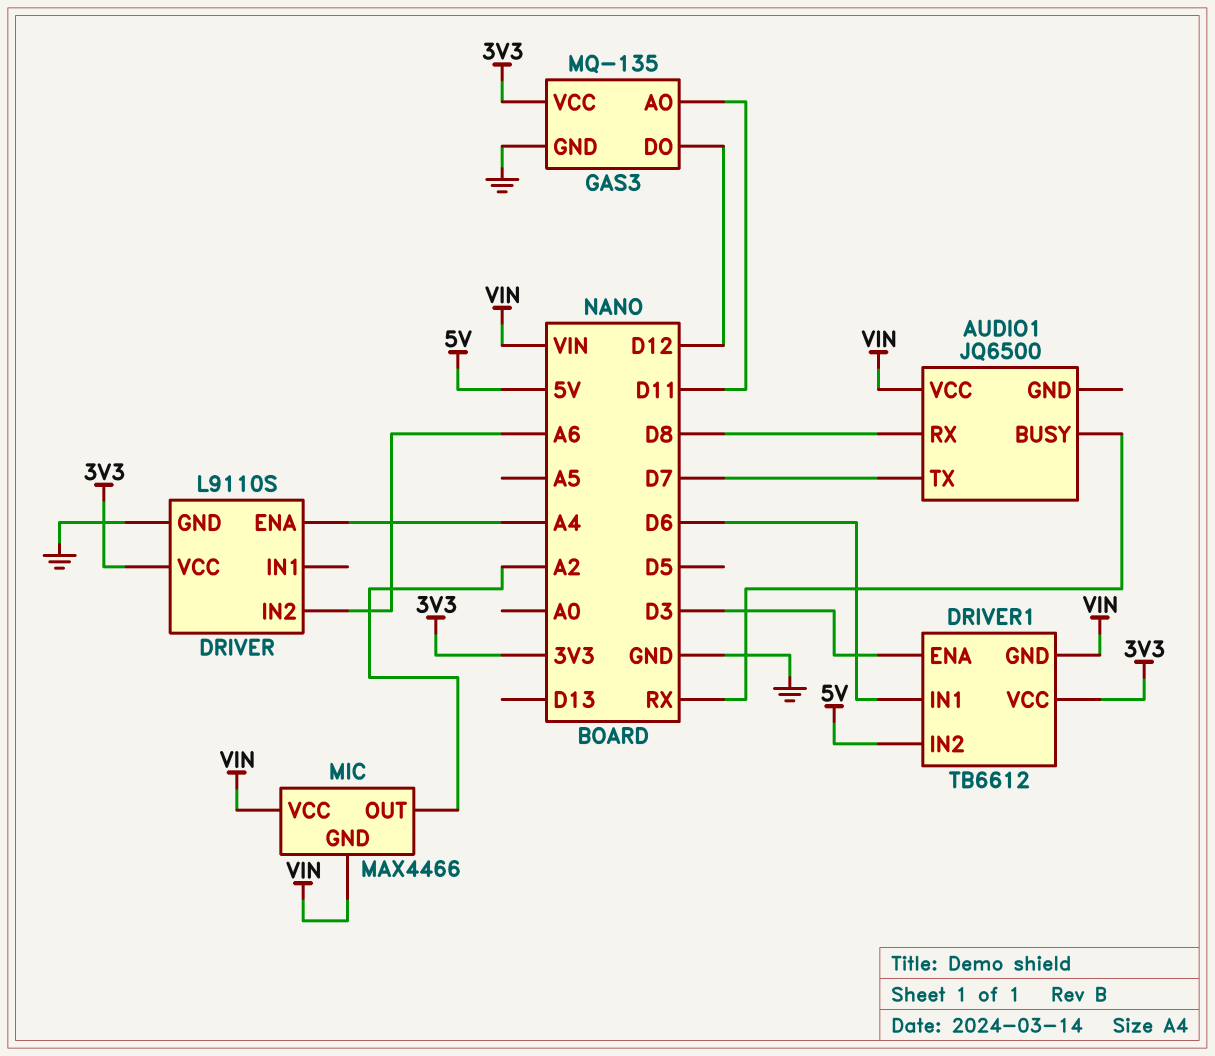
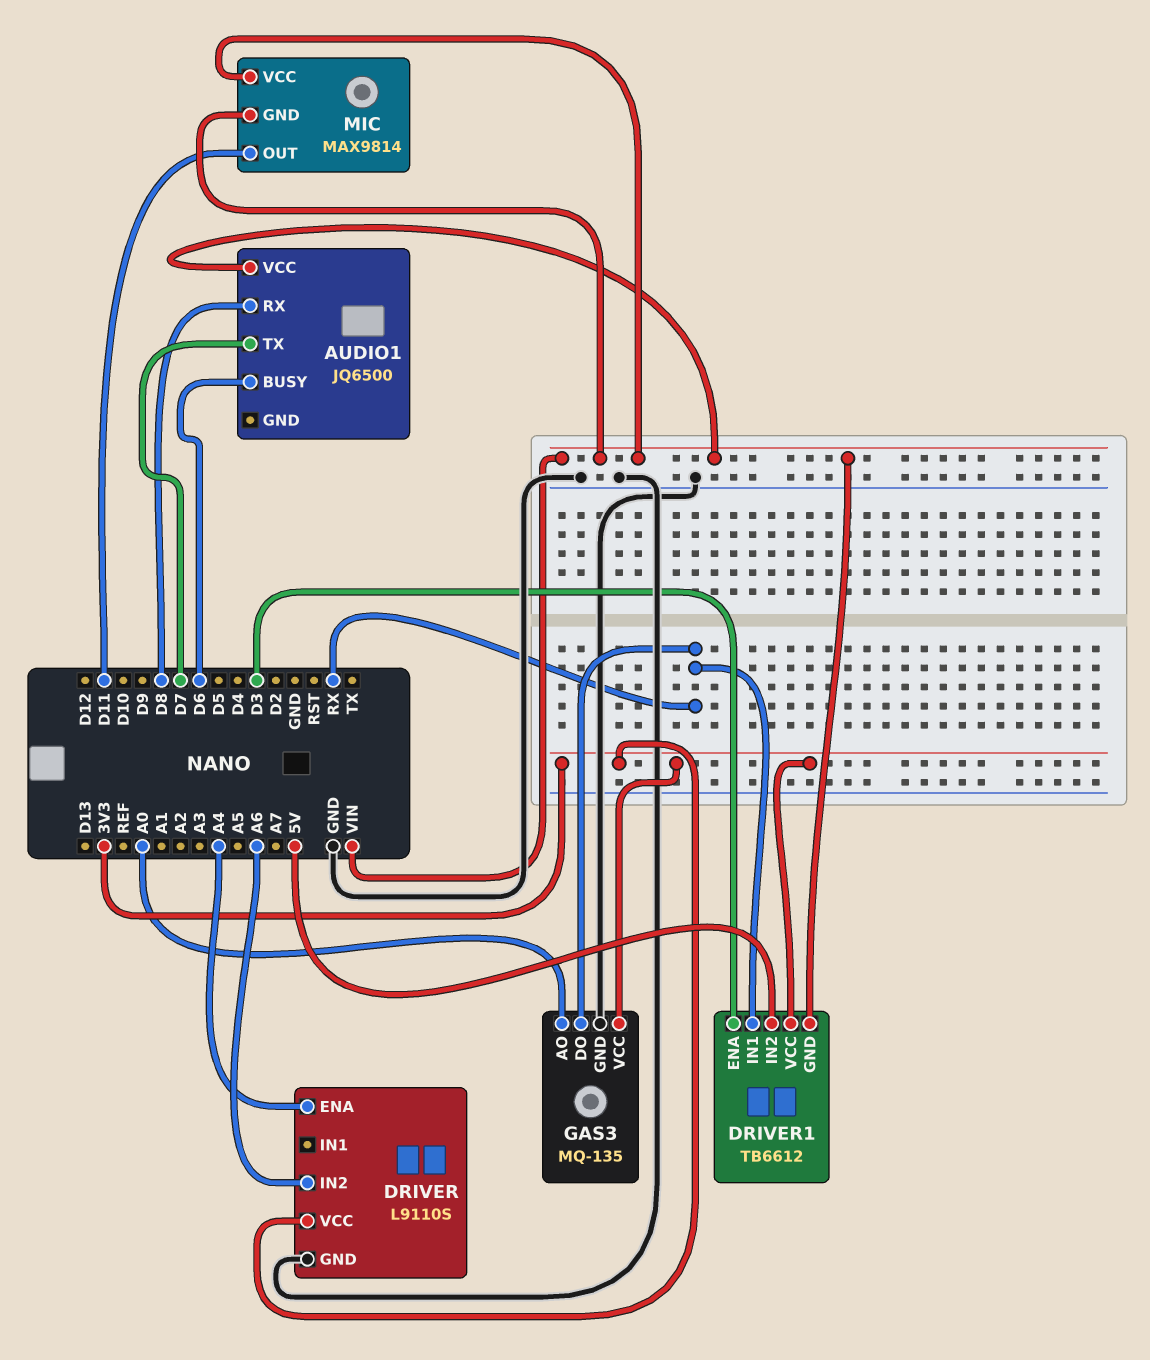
AUDIO1 pin BUSY: RX -> D6
DRIVER1 pin IN1: D6 -> RX
GAS3 pin AO: D11 -> A0
GAS3 pin DO: D12 -> RX
MIC: MAX4466 -> MAX9814
MIC pin OUT: A2 -> D11

